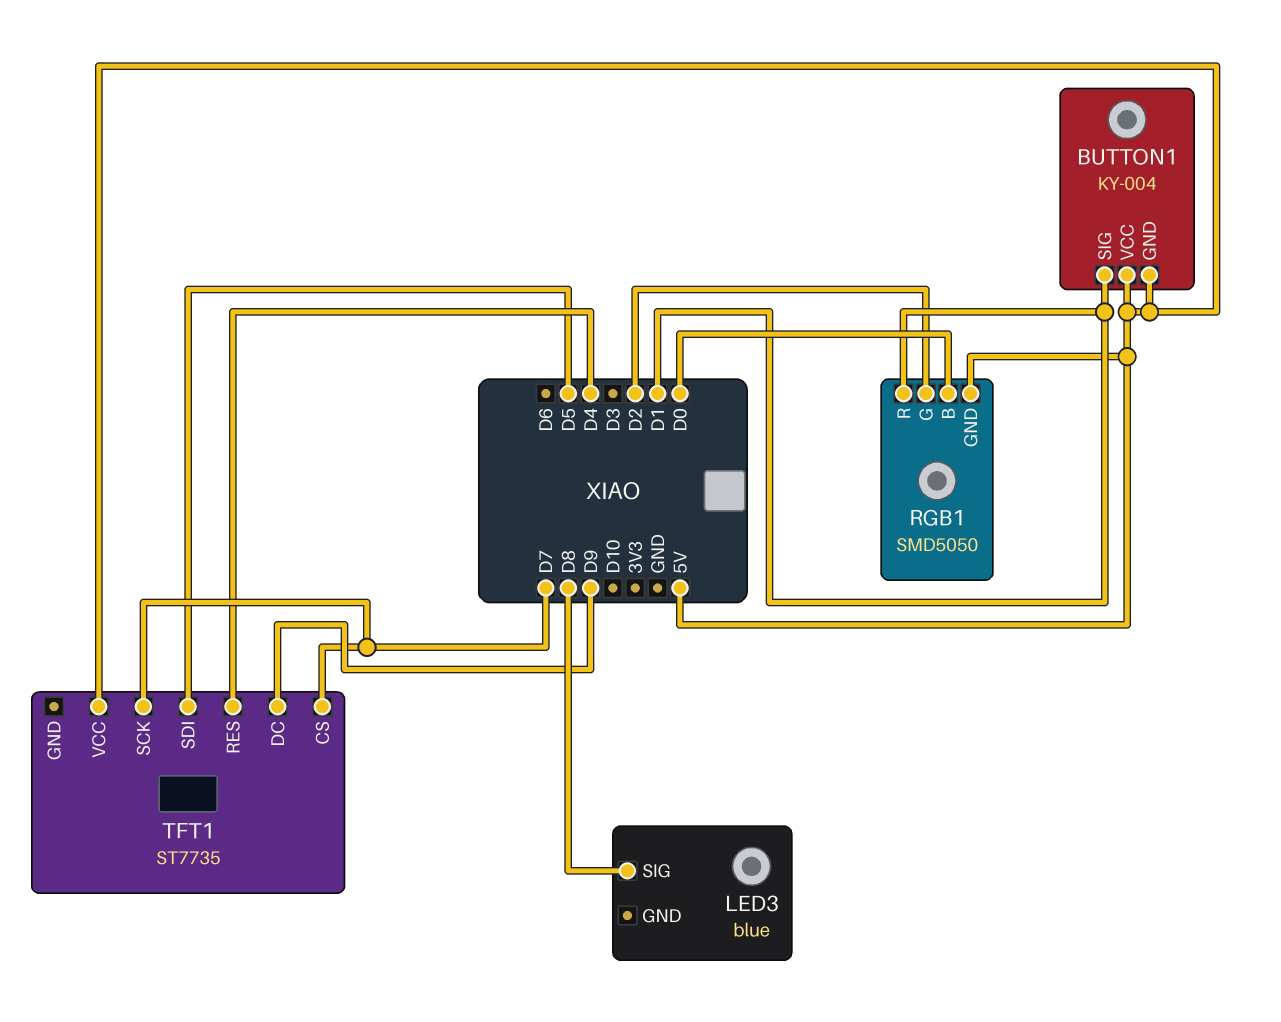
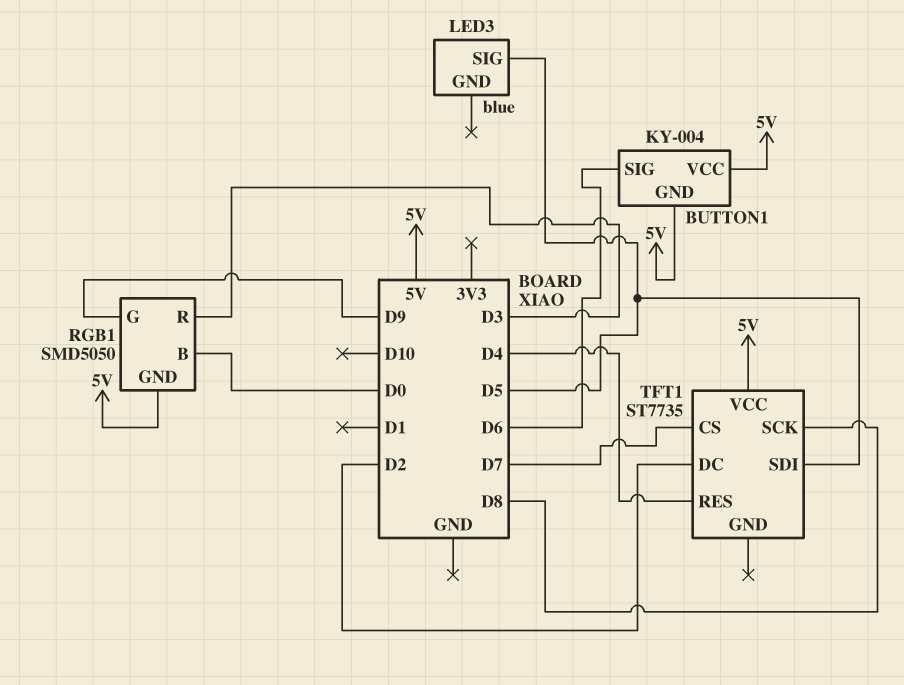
BUTTON1 pin SIG: D1 -> D6
LED3 pin SIG: D8 -> D5
RGB1 pin G: D2 -> D9
RGB1 pin R: D1 -> D3
TFT1 pin DC: D9 -> D2
TFT1 pin SCK: D7 -> D8

